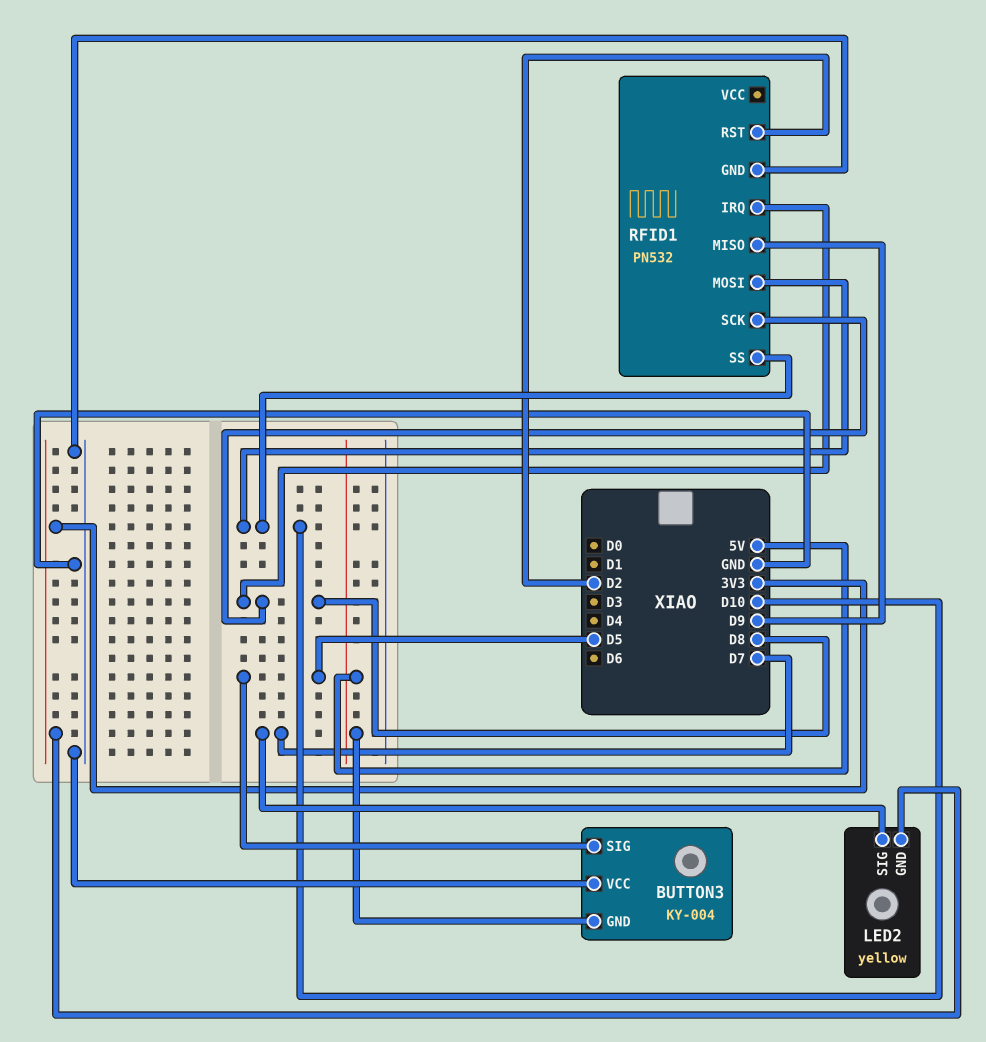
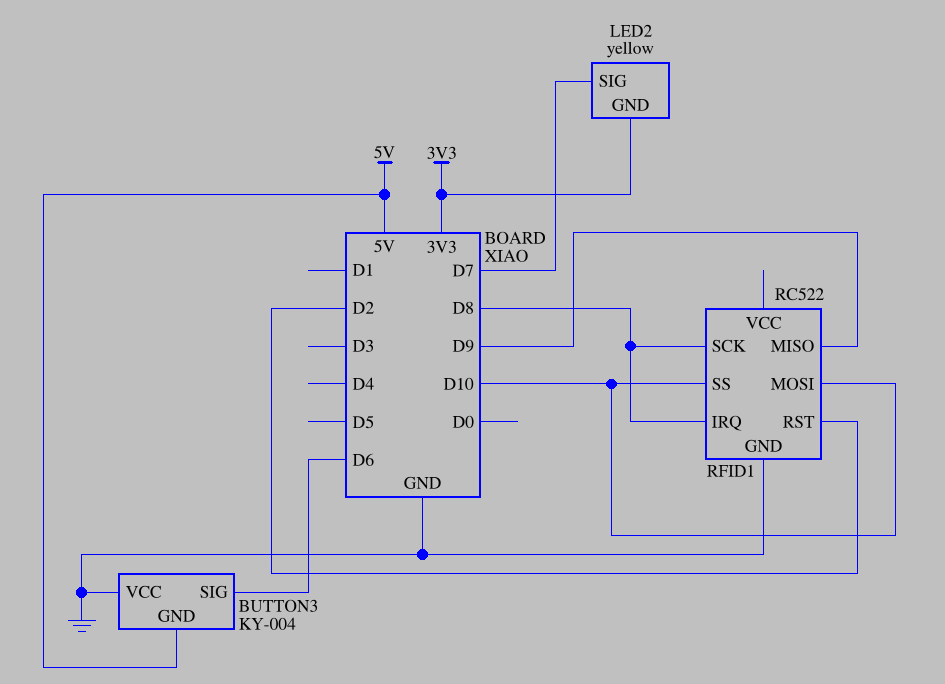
BUTTON3 pin SIG: D5 -> D6
RFID1: PN532 -> RC522

